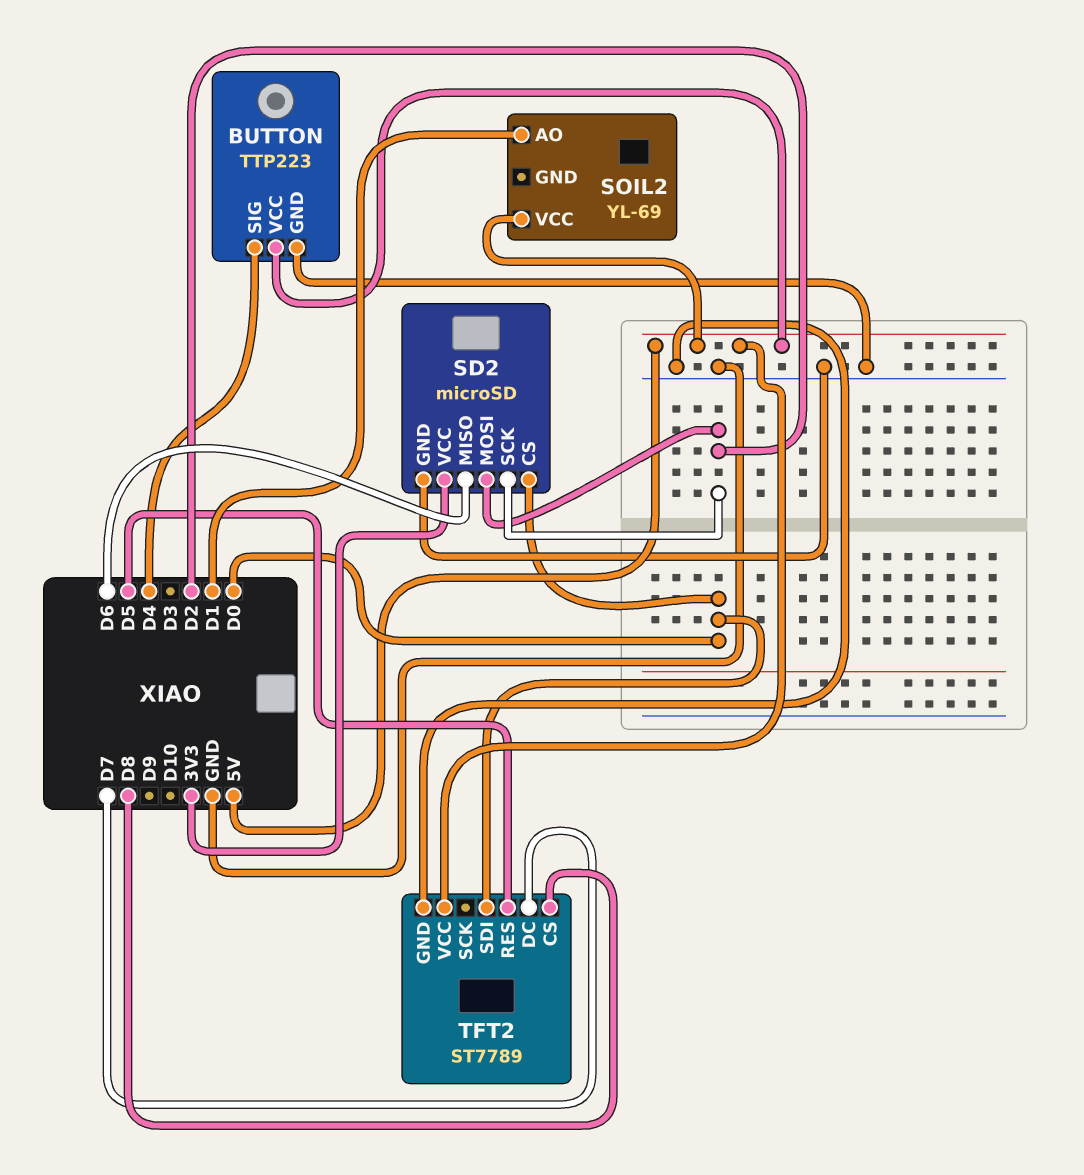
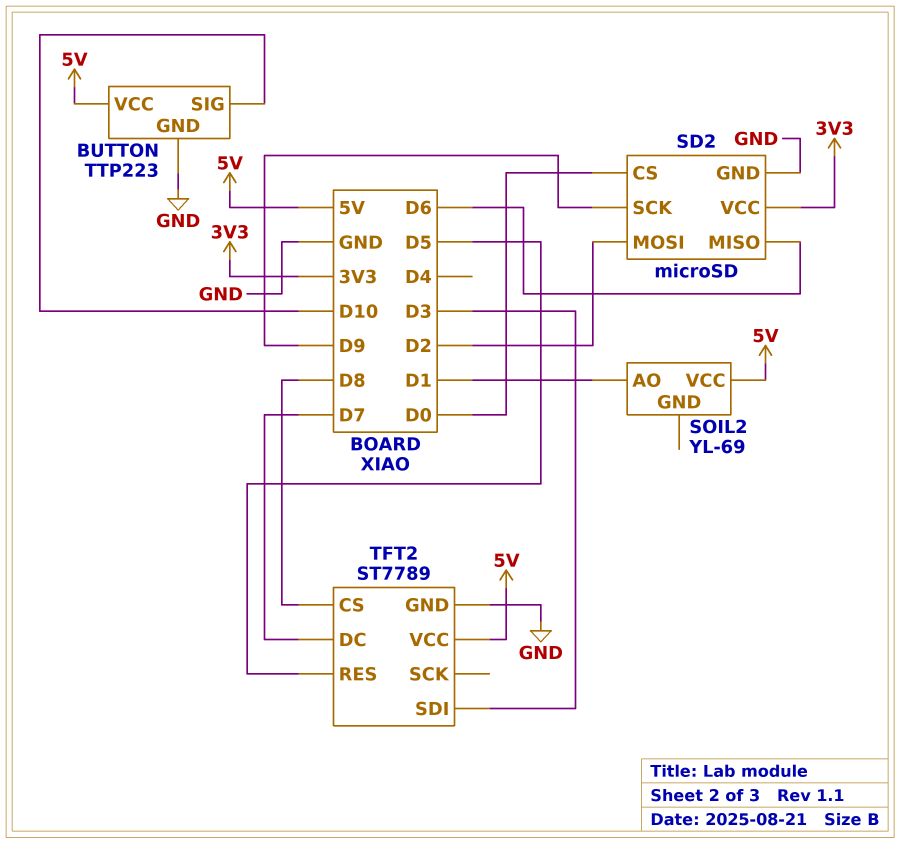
BUTTON pin SIG: D4 -> D10
SD2 pin SCK: D2 -> D9
TFT2 pin SDI: D0 -> D3

